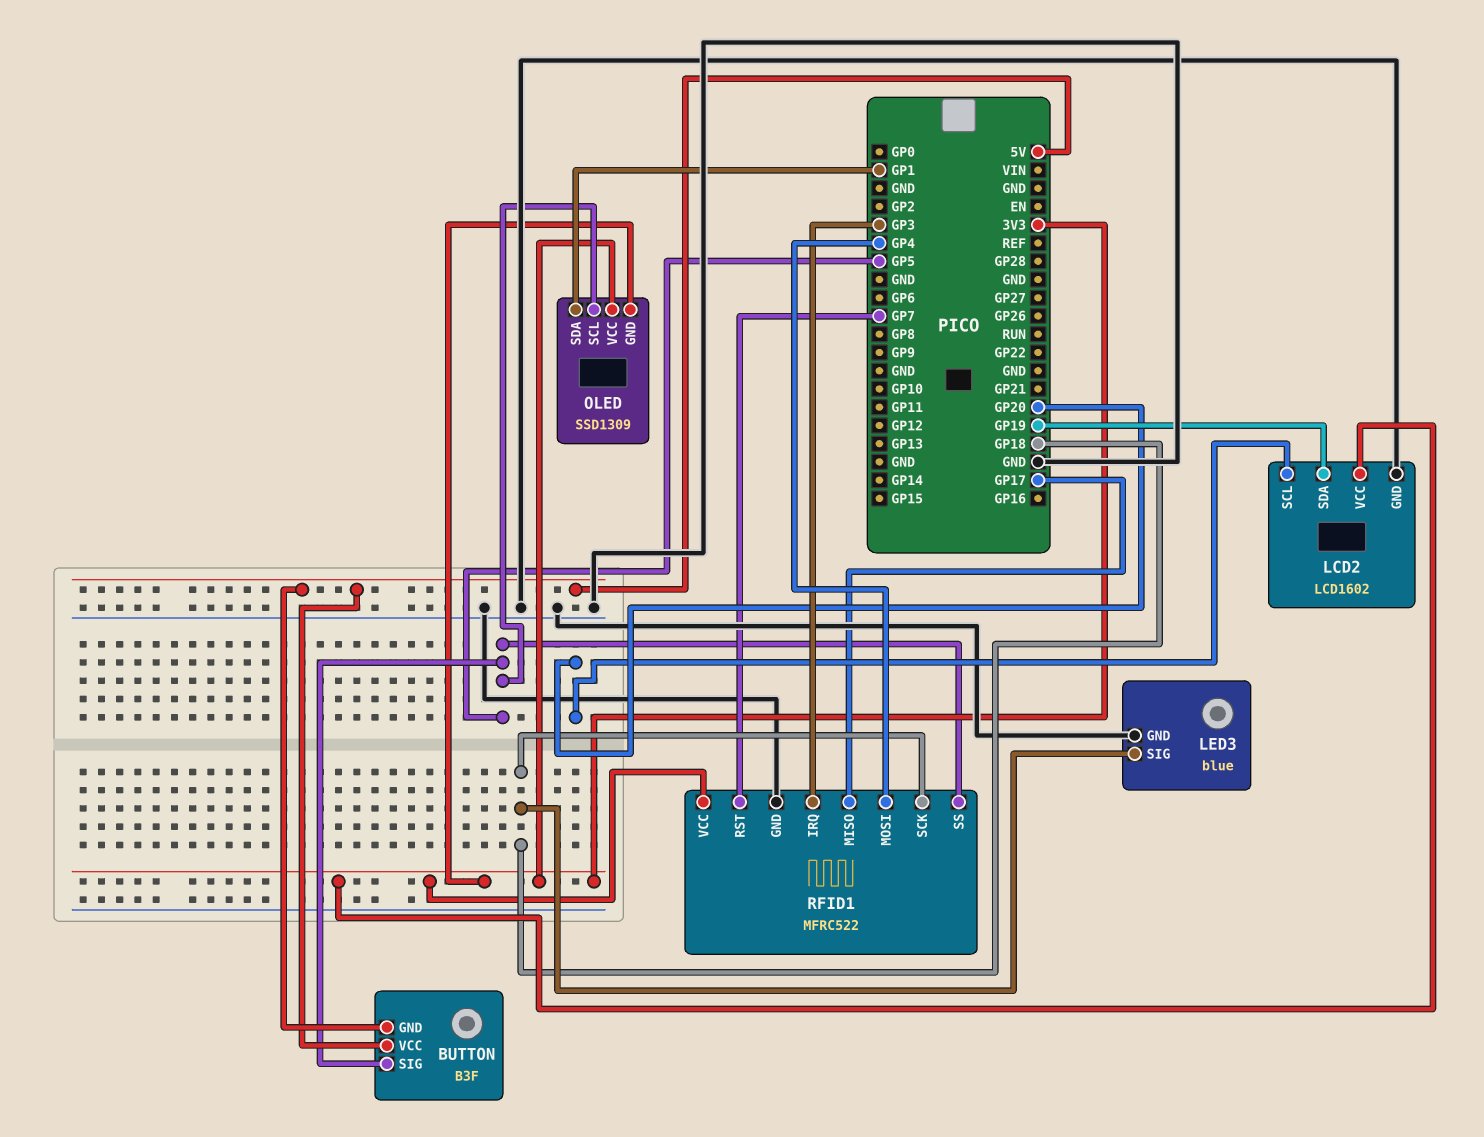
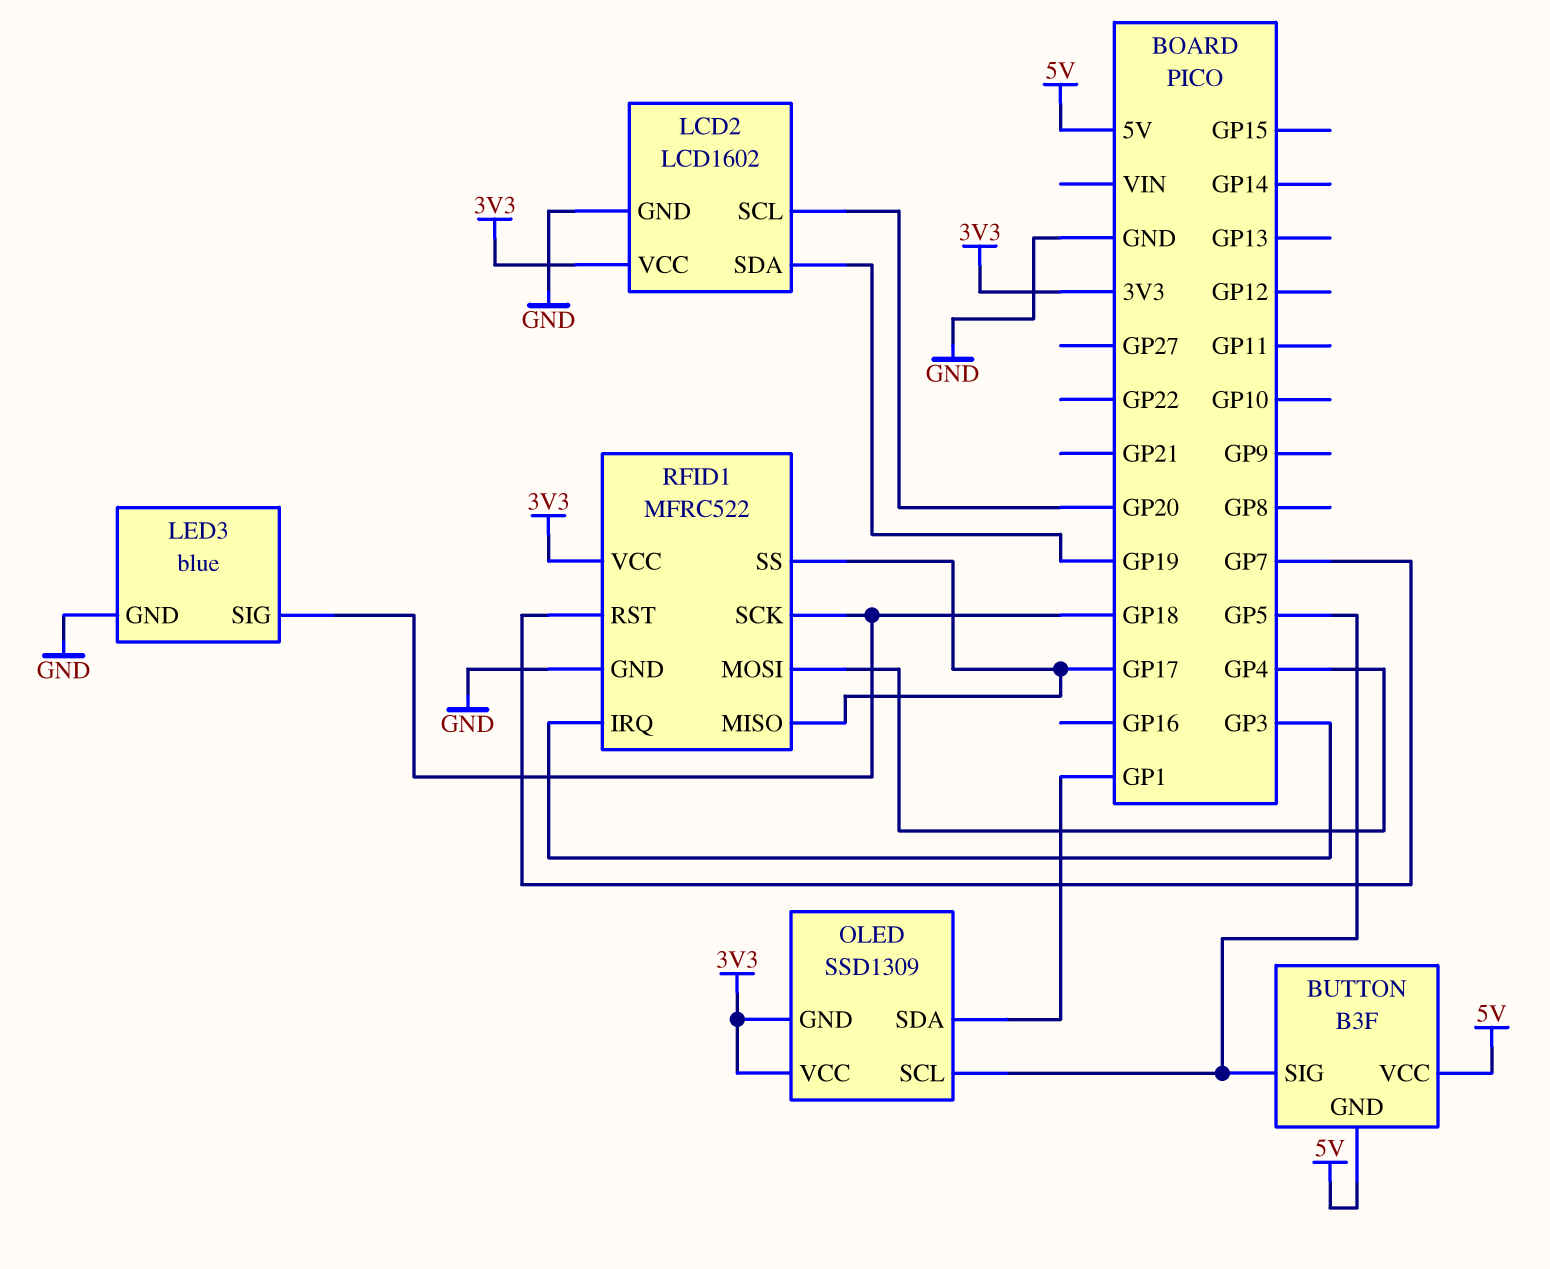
RFID1 pin SS: GP5 -> GP17

